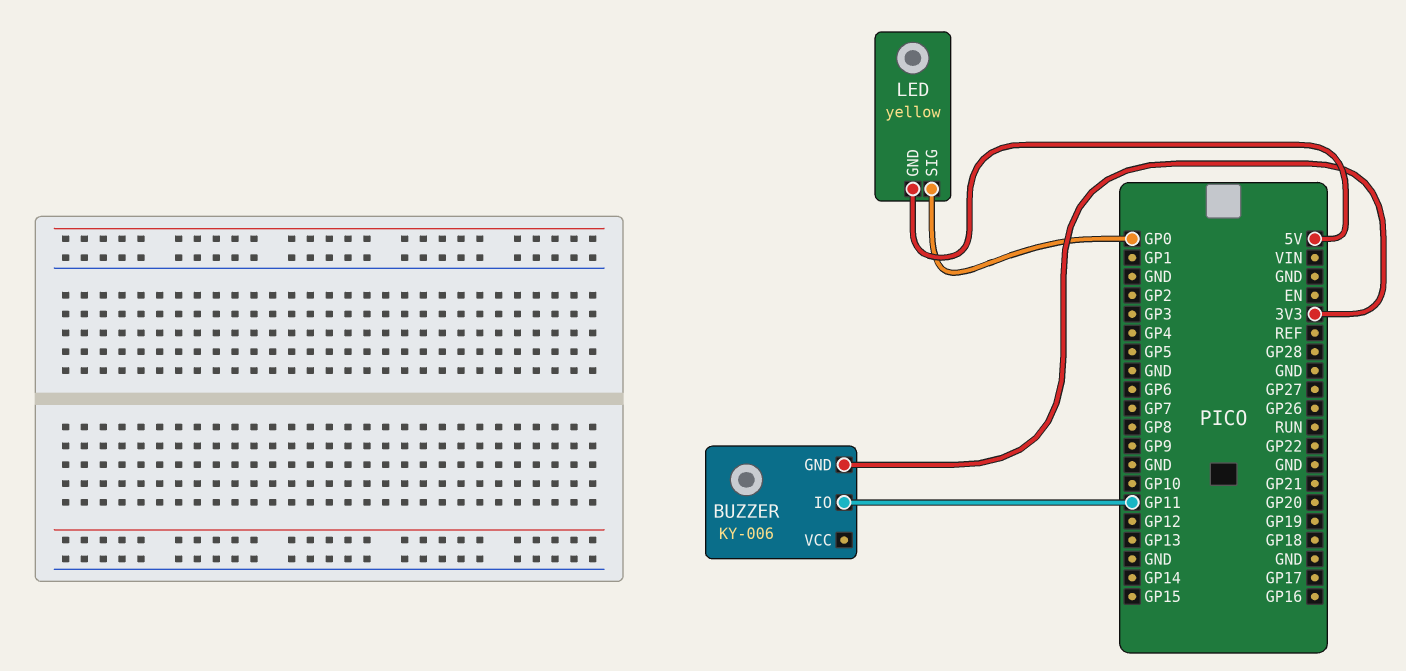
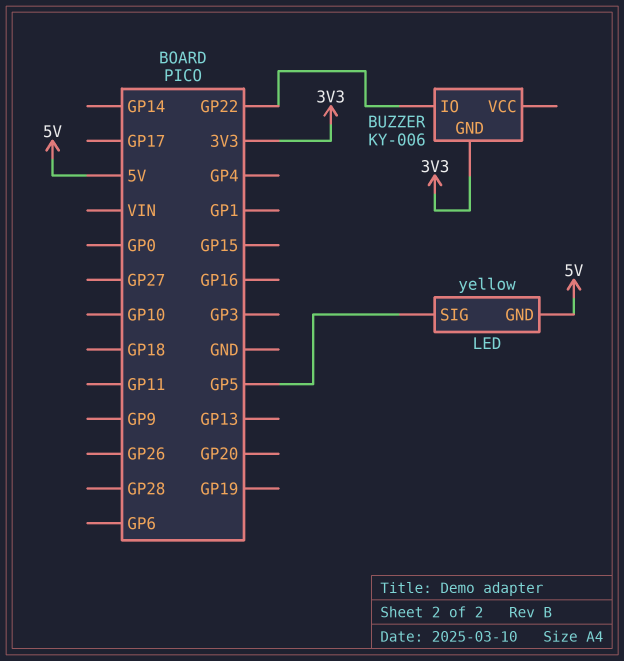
BUZZER pin IO: GP11 -> GP22
LED pin SIG: GP0 -> GP5

